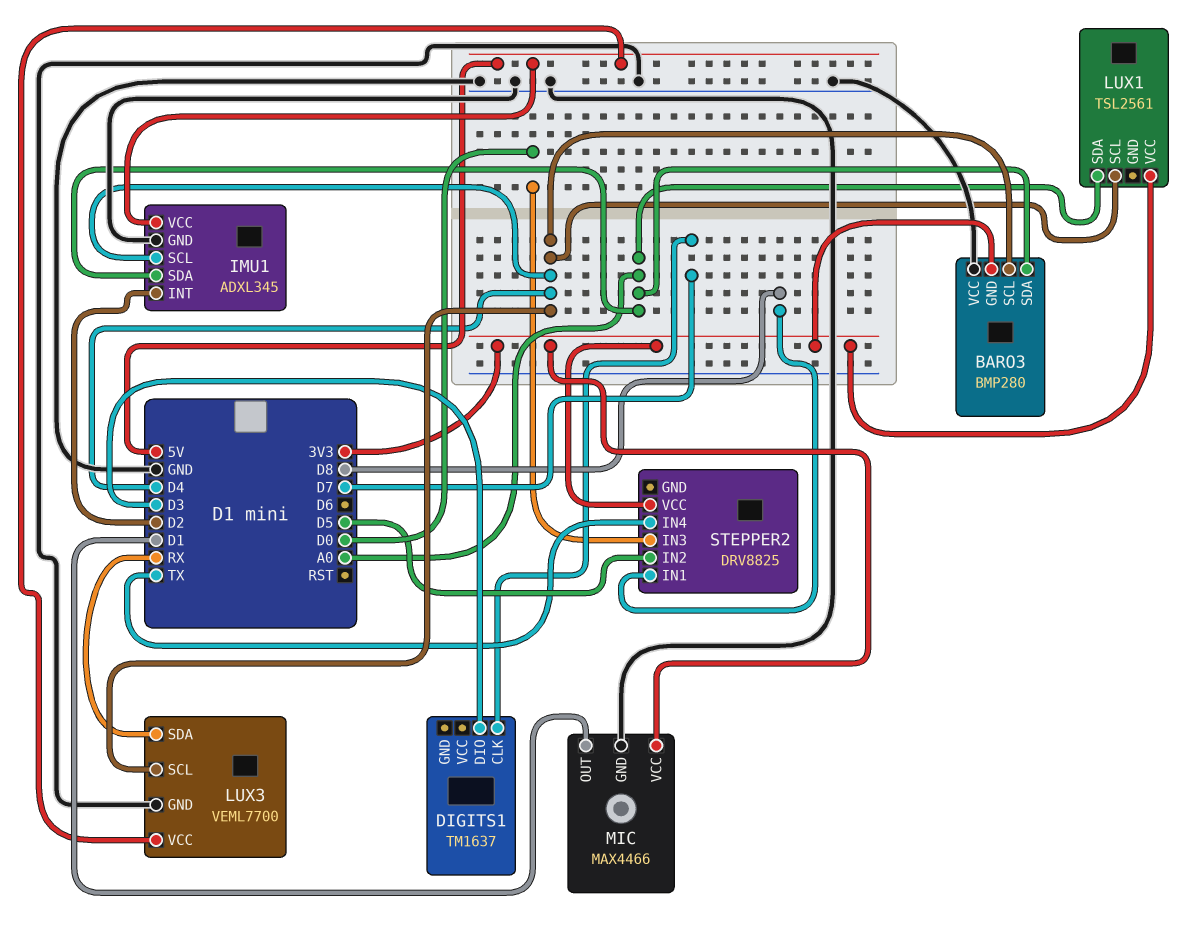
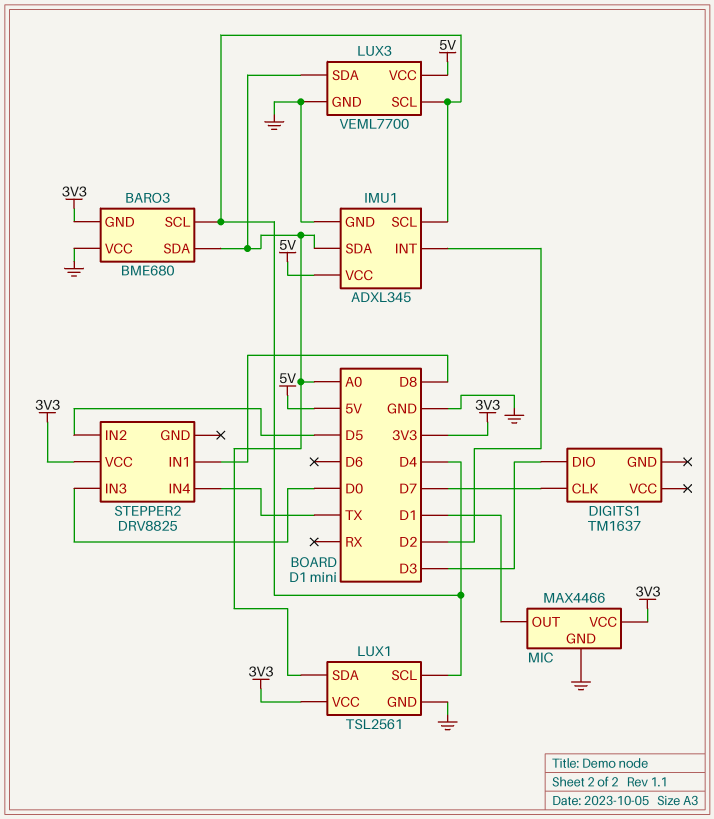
BARO3: BMP280 -> BME680
LUX1 pin GND: none -> GND
LUX3 pin SDA: RX -> A0

